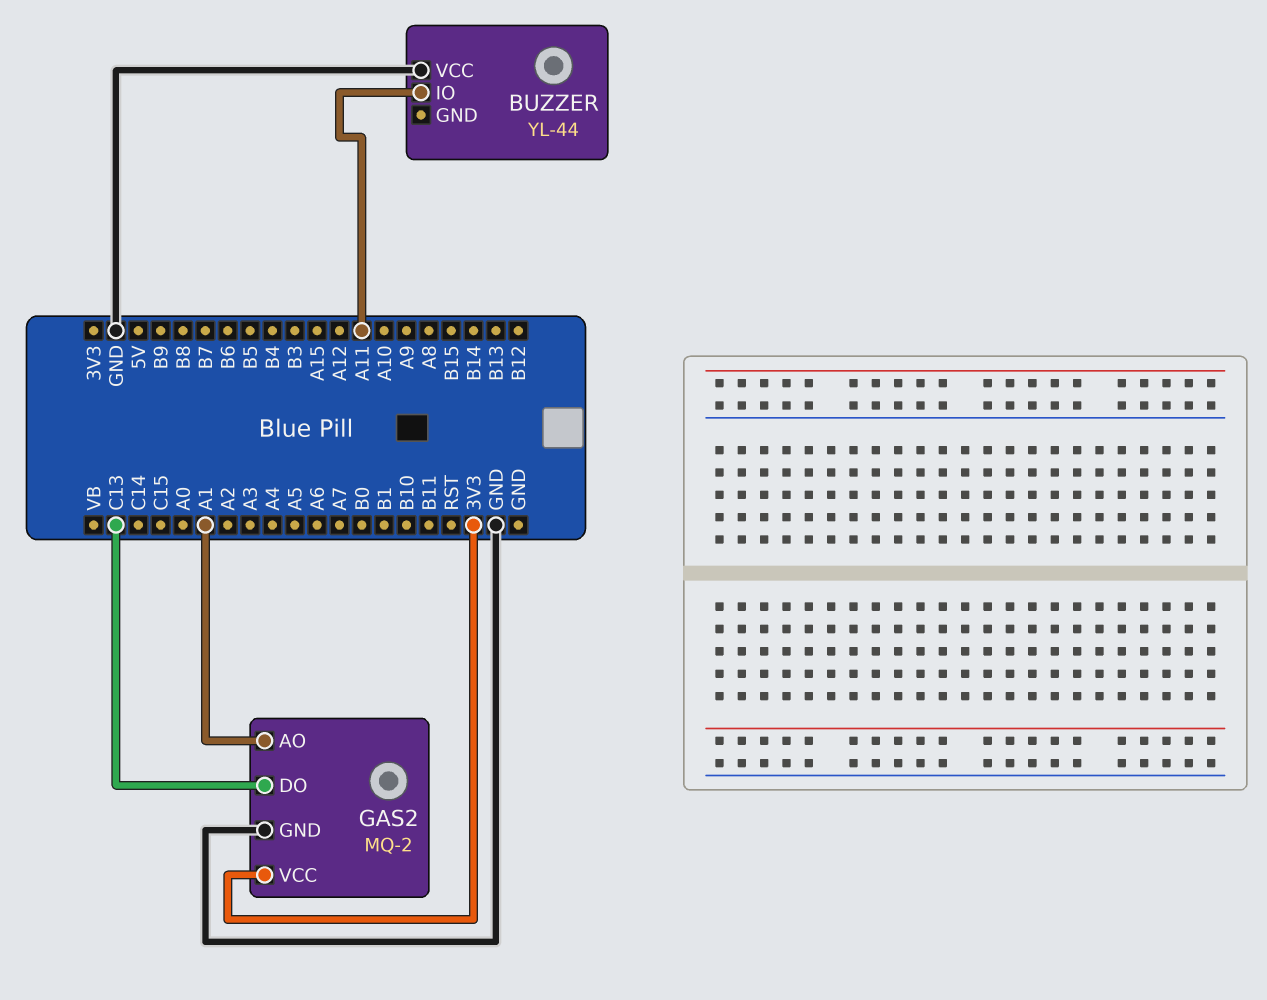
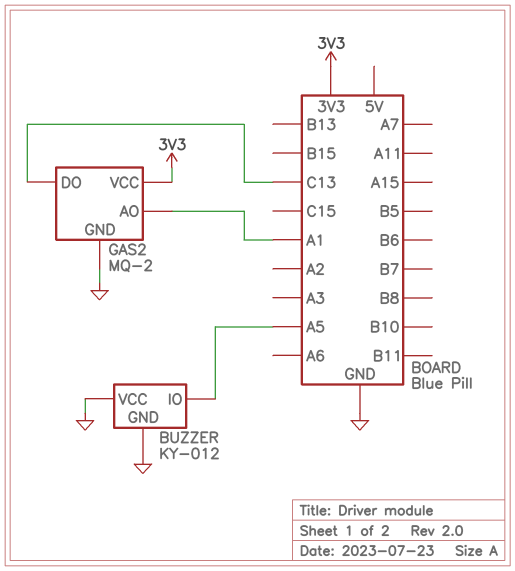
BUZZER: YL-44 -> KY-012
BUZZER pin GND: none -> GND
BUZZER pin IO: A11 -> A5

